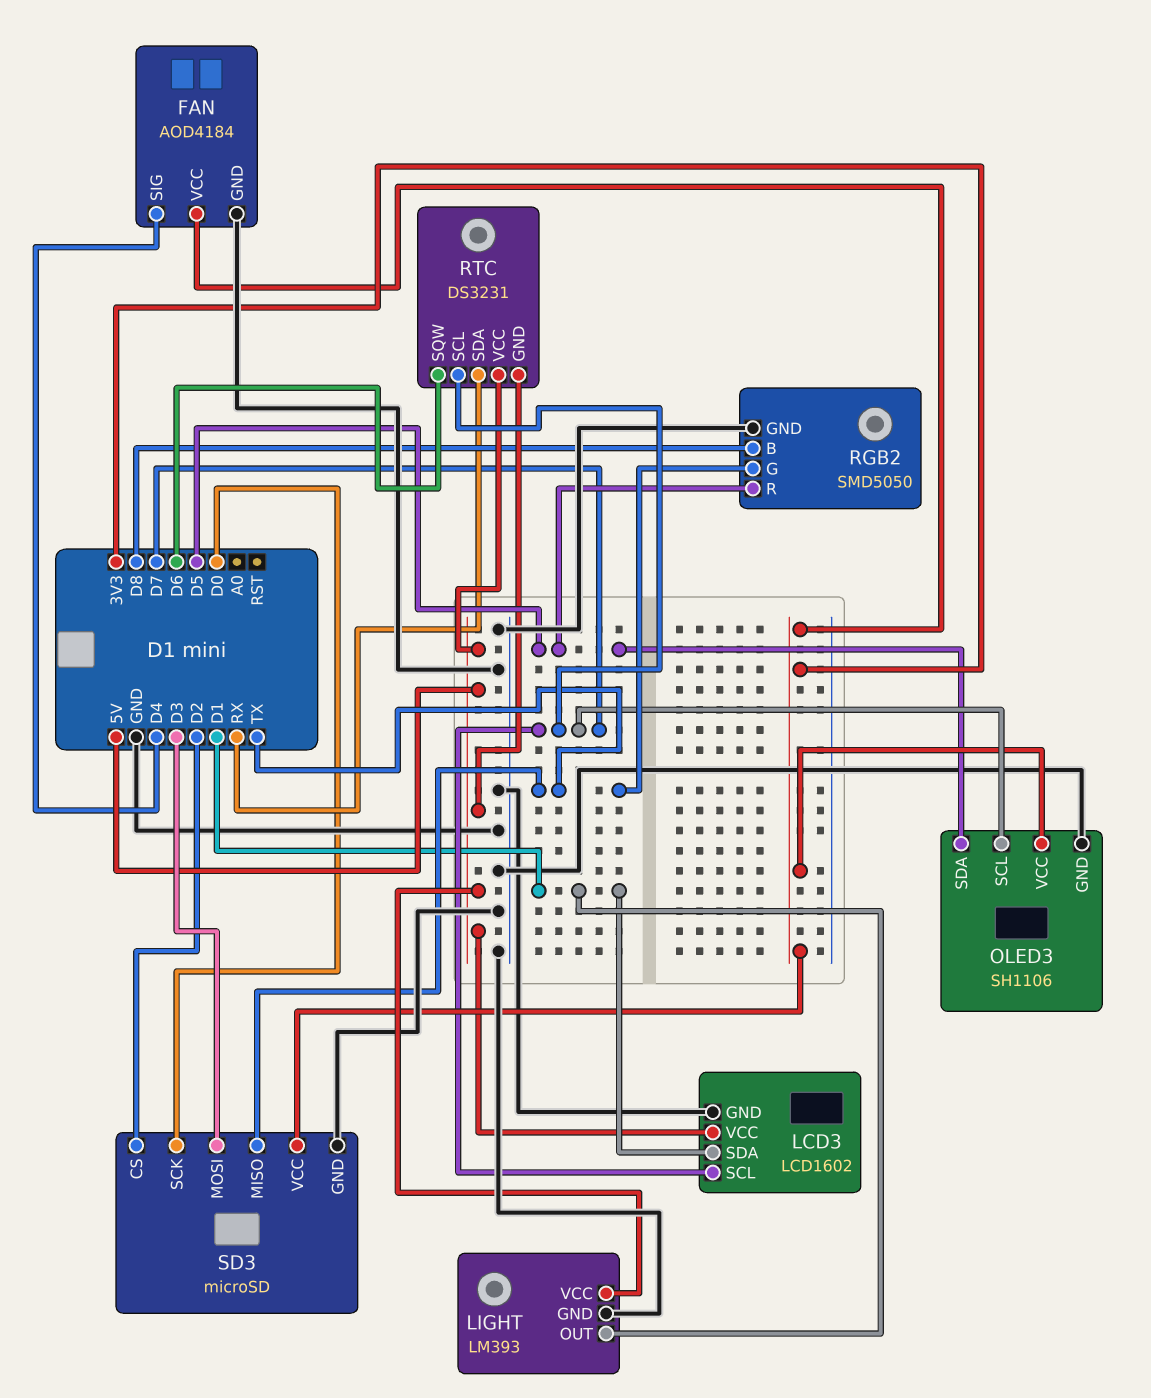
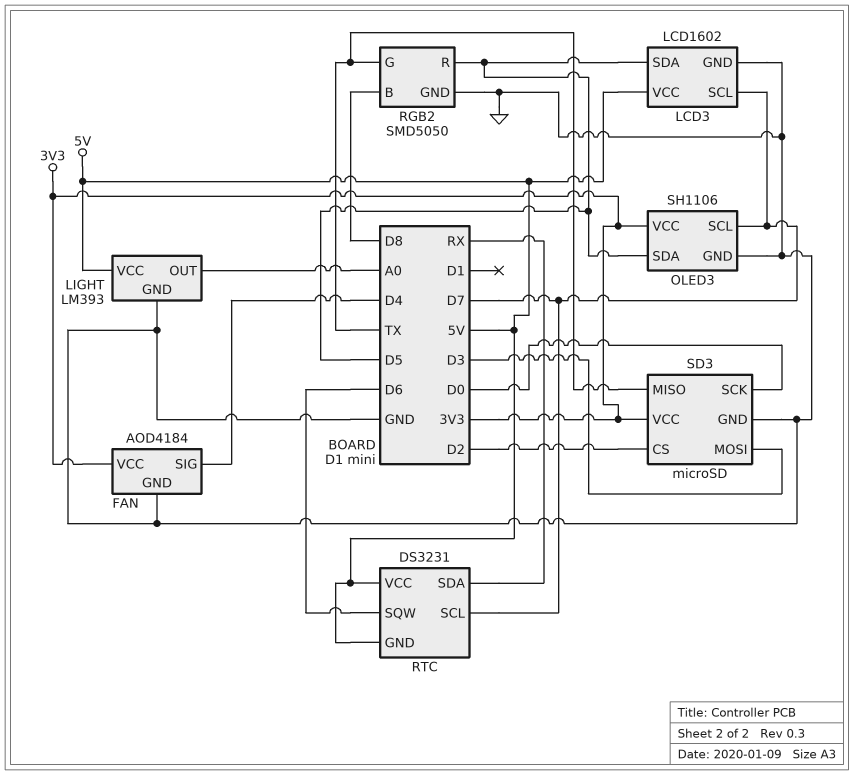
LCD3 pin SDA: D1 -> D5
LIGHT pin OUT: D1 -> A0

